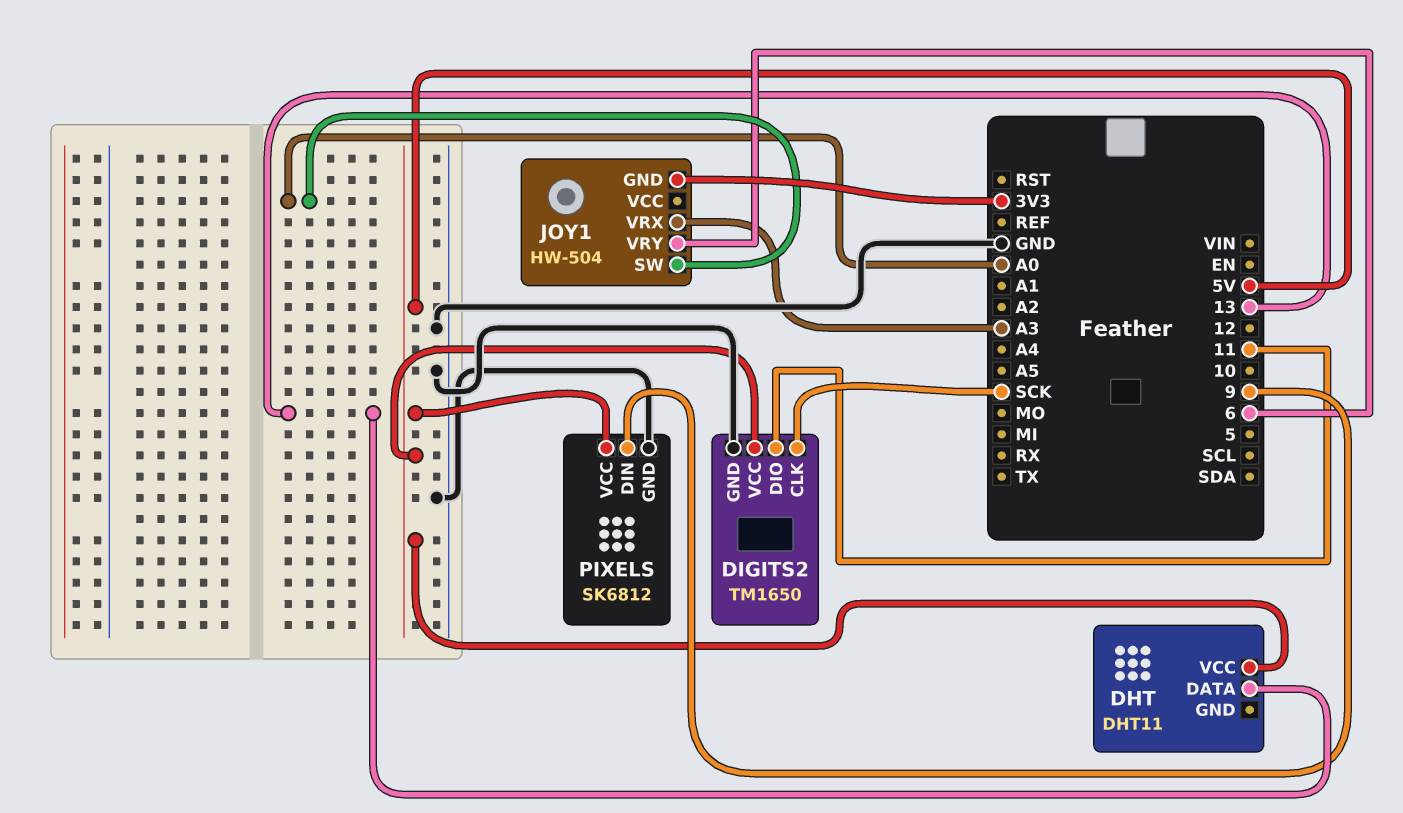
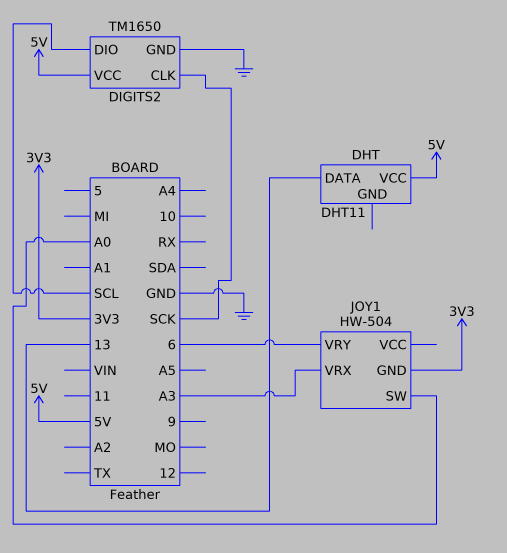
DIGITS2 pin DIO: 11 -> SCL
PIXELS: SK6812 -> none
PIXELS pin DIN: 9 -> none
PIXELS pin GND: GND -> none
PIXELS pin VCC: 5V -> none

